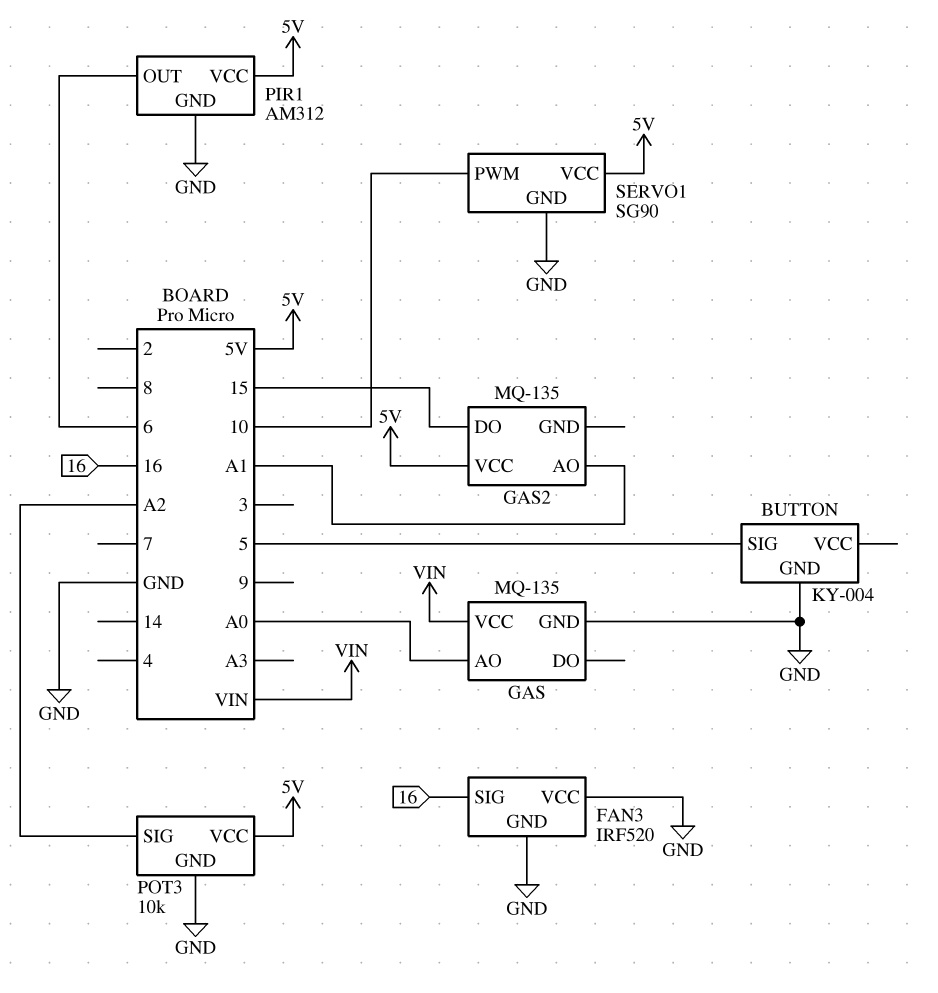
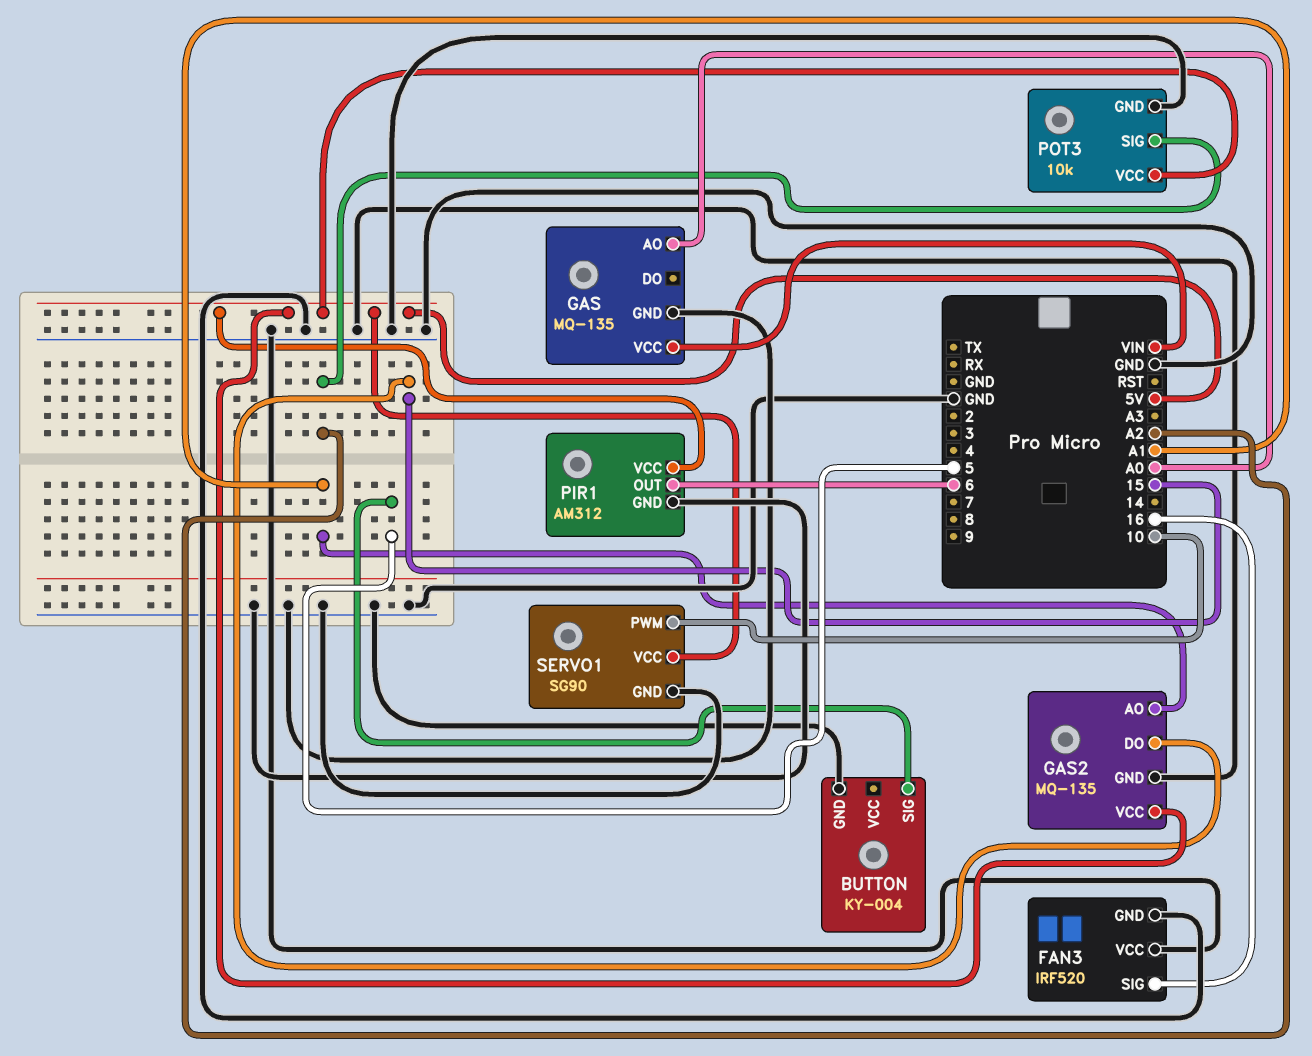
GAS2 pin GND: none -> GND

